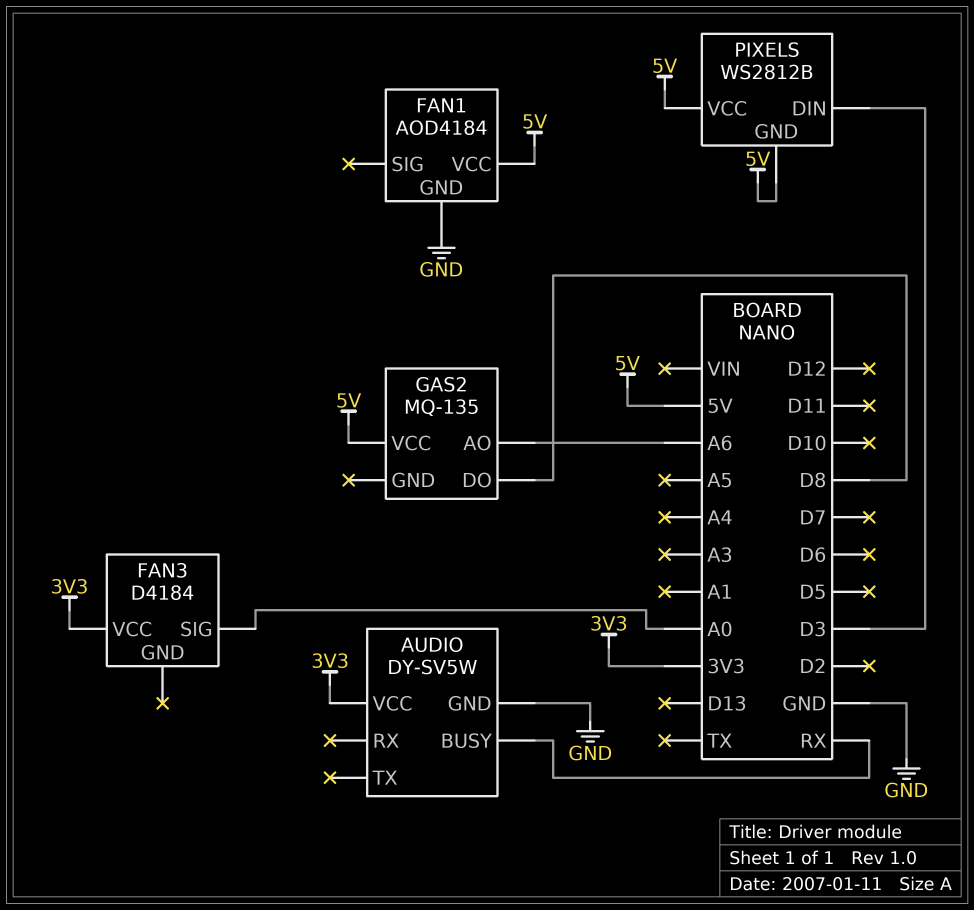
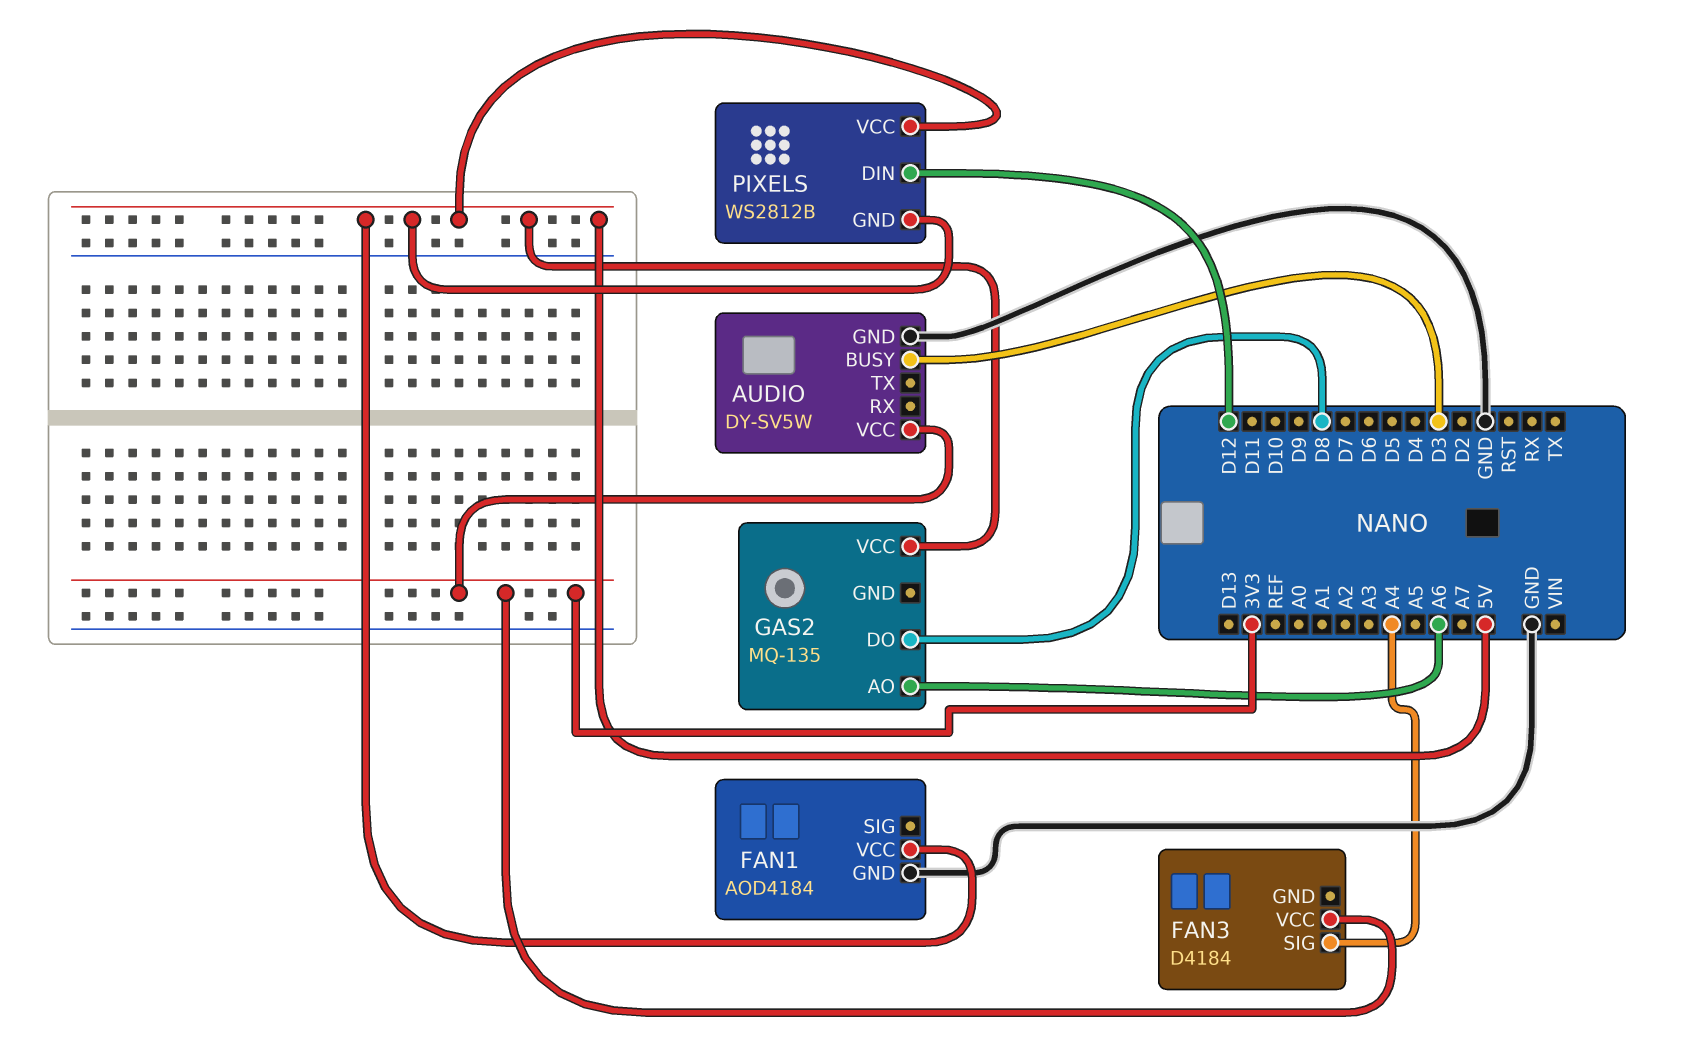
AUDIO pin BUSY: RX -> D3
FAN3 pin SIG: A0 -> A4
PIXELS pin DIN: D3 -> D12

